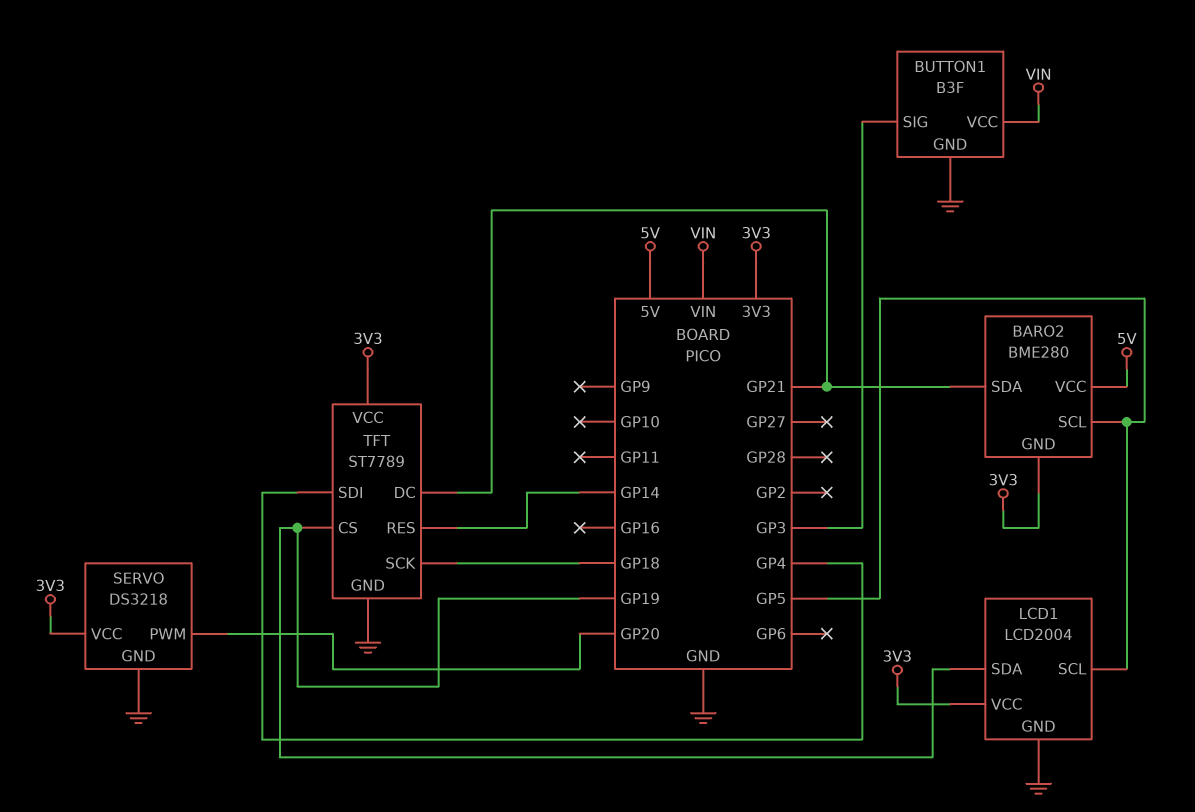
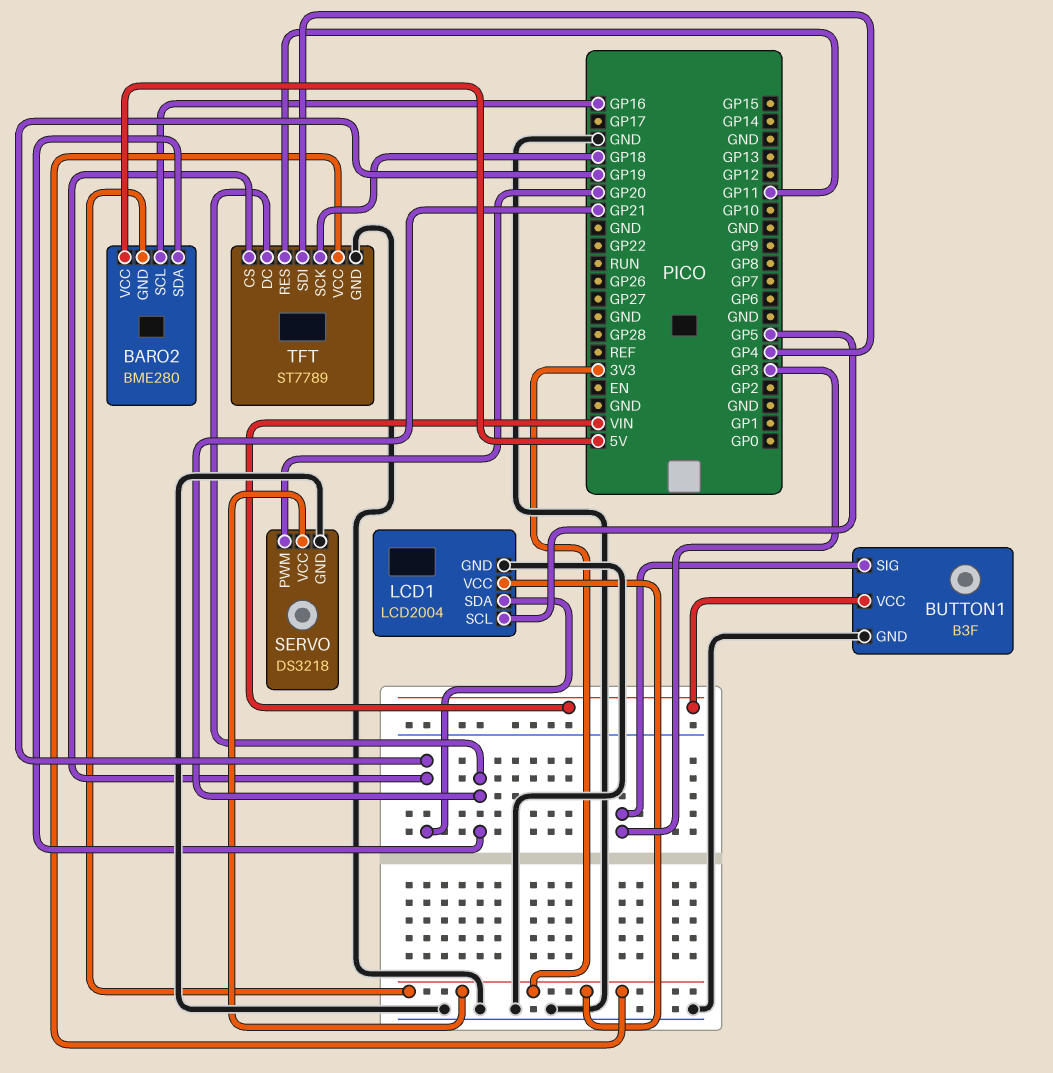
BARO2 pin SCL: GP5 -> GP16
TFT pin RES: GP14 -> GP11

